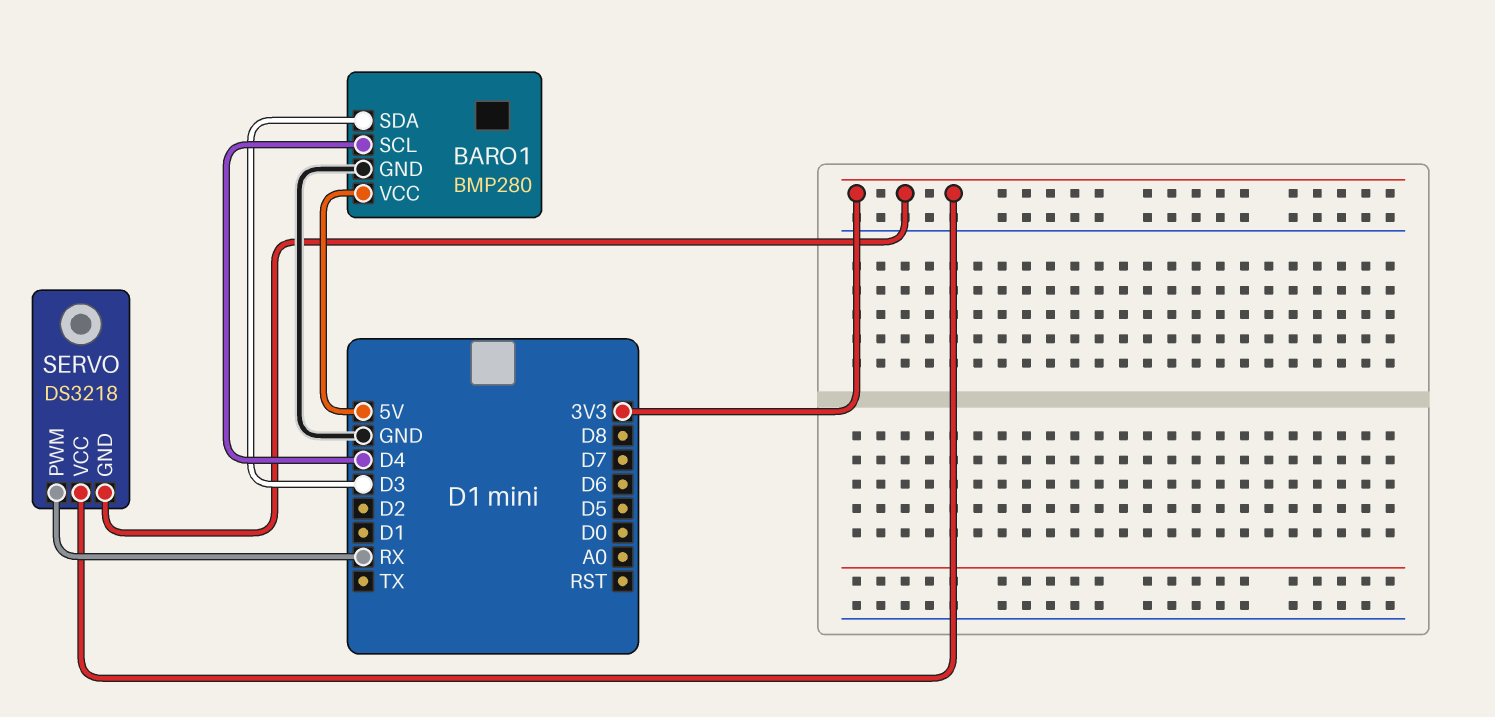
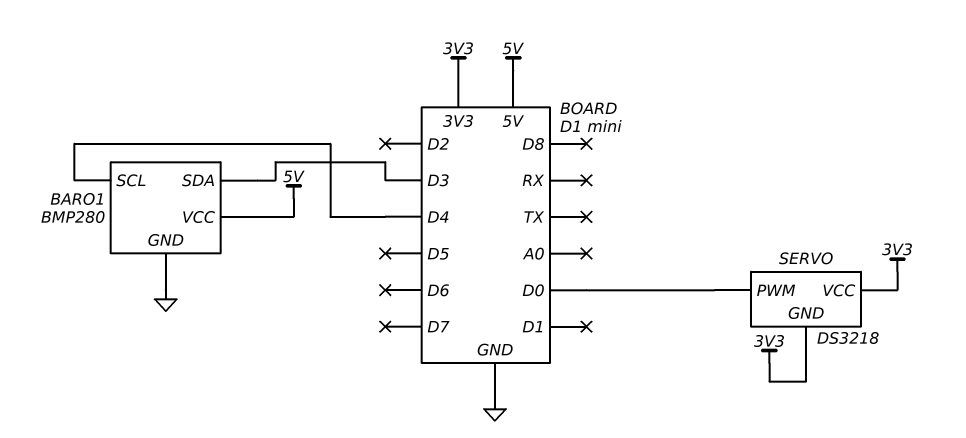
SERVO pin PWM: RX -> D0

